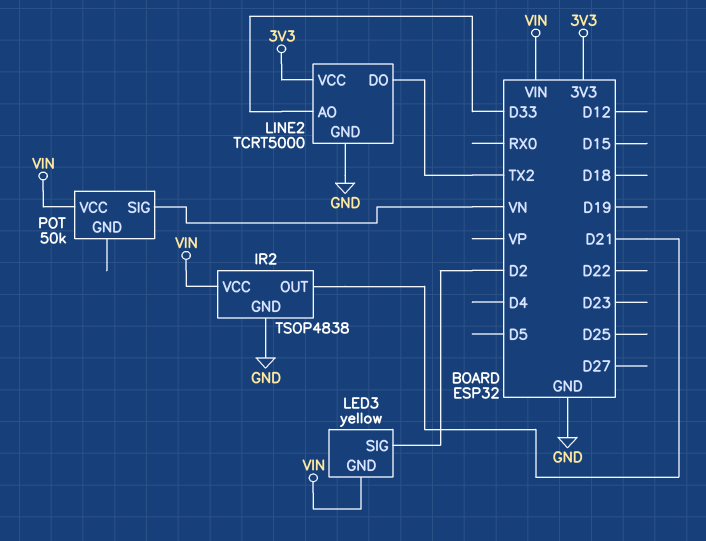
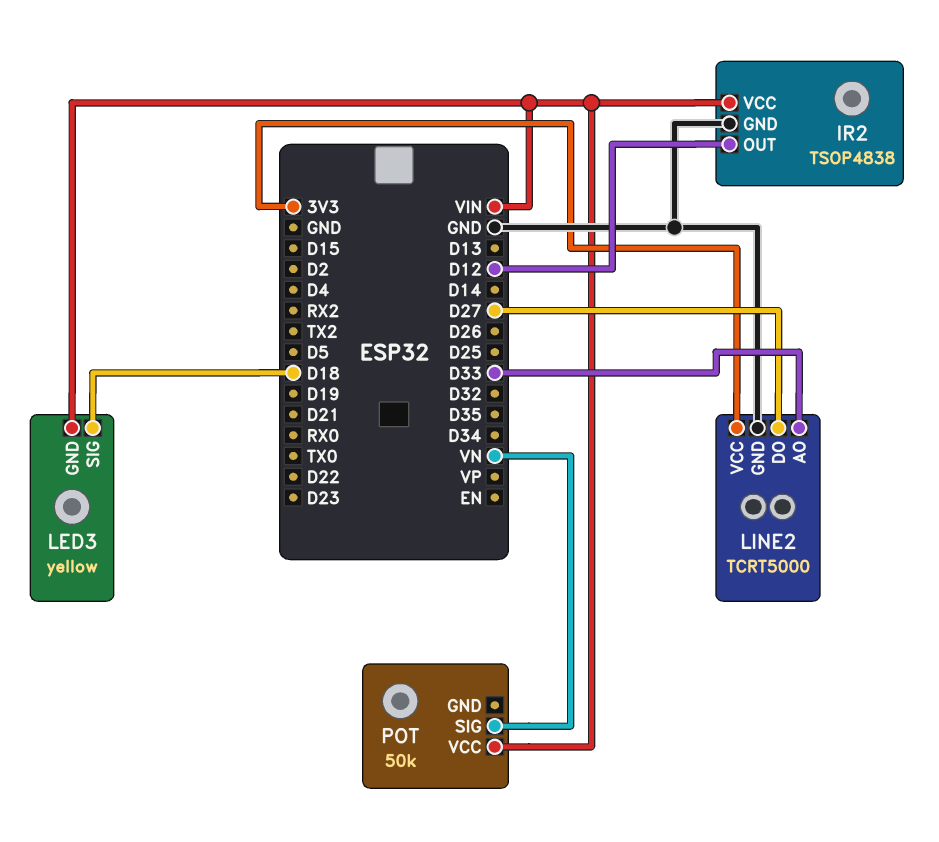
IR2 pin OUT: D21 -> D12
LED3 pin SIG: D2 -> D18
LINE2 pin DO: TX2 -> D27

